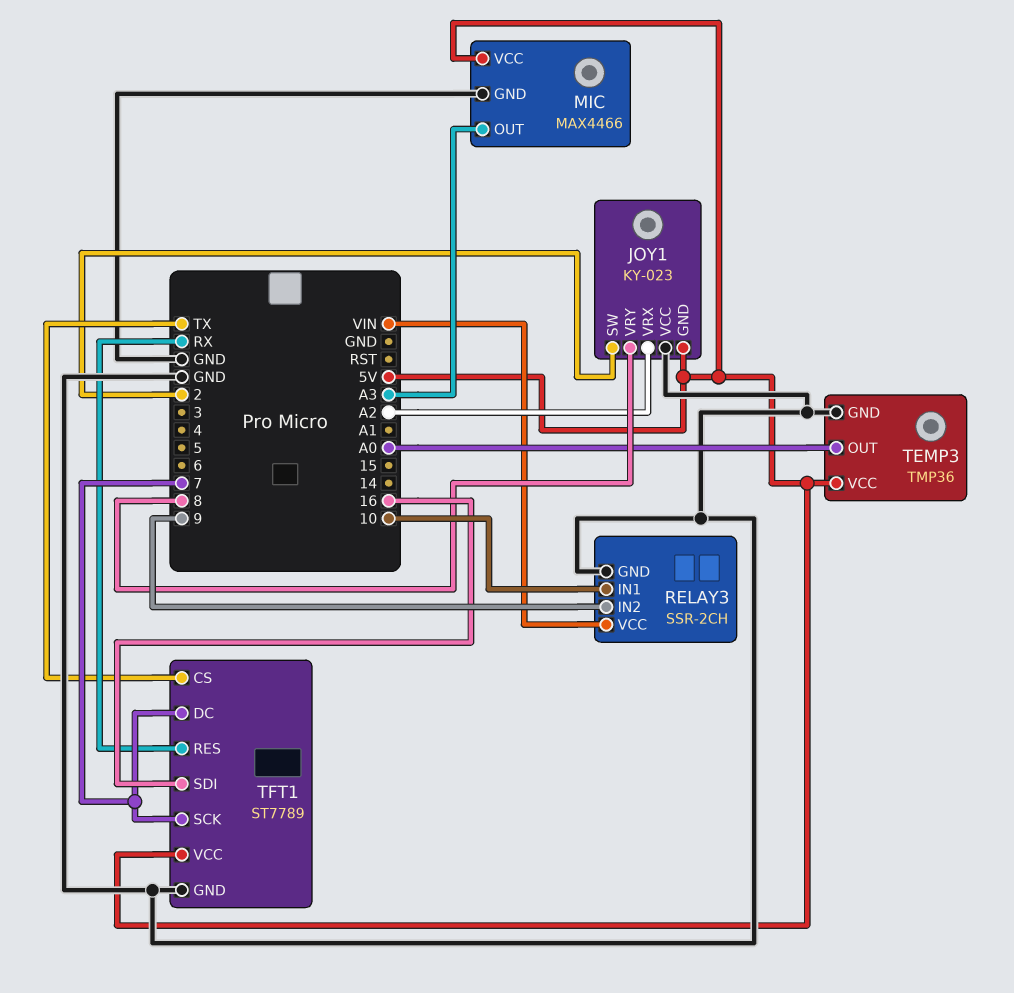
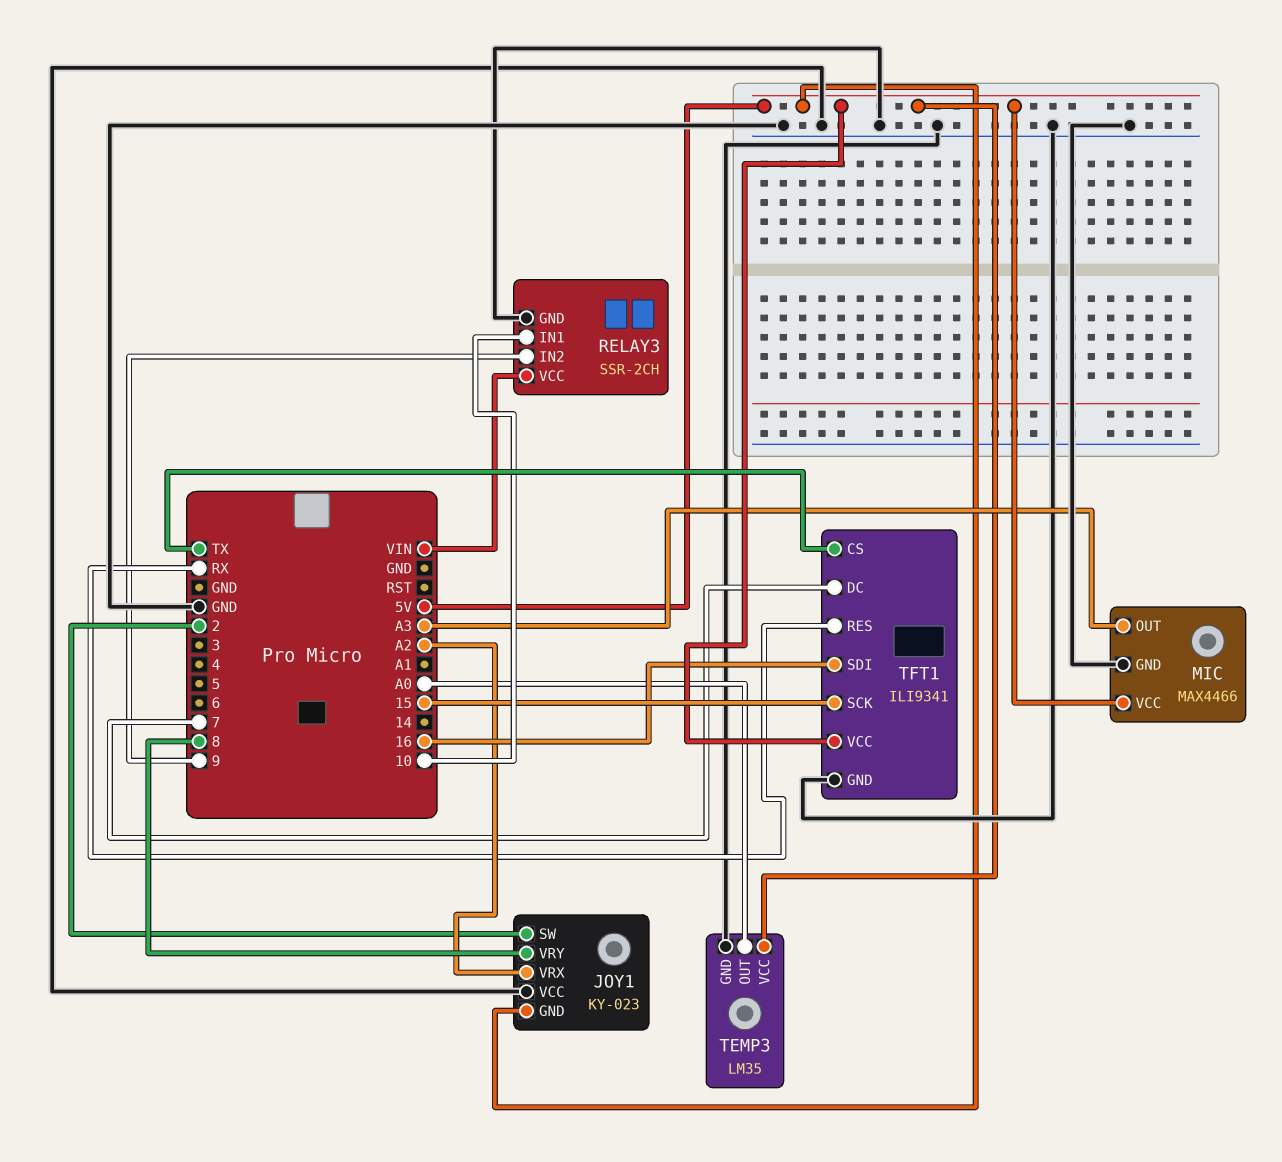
TEMP3: TMP36 -> LM35
TFT1: ST7789 -> ILI9341
TFT1 pin SCK: 7 -> 15

